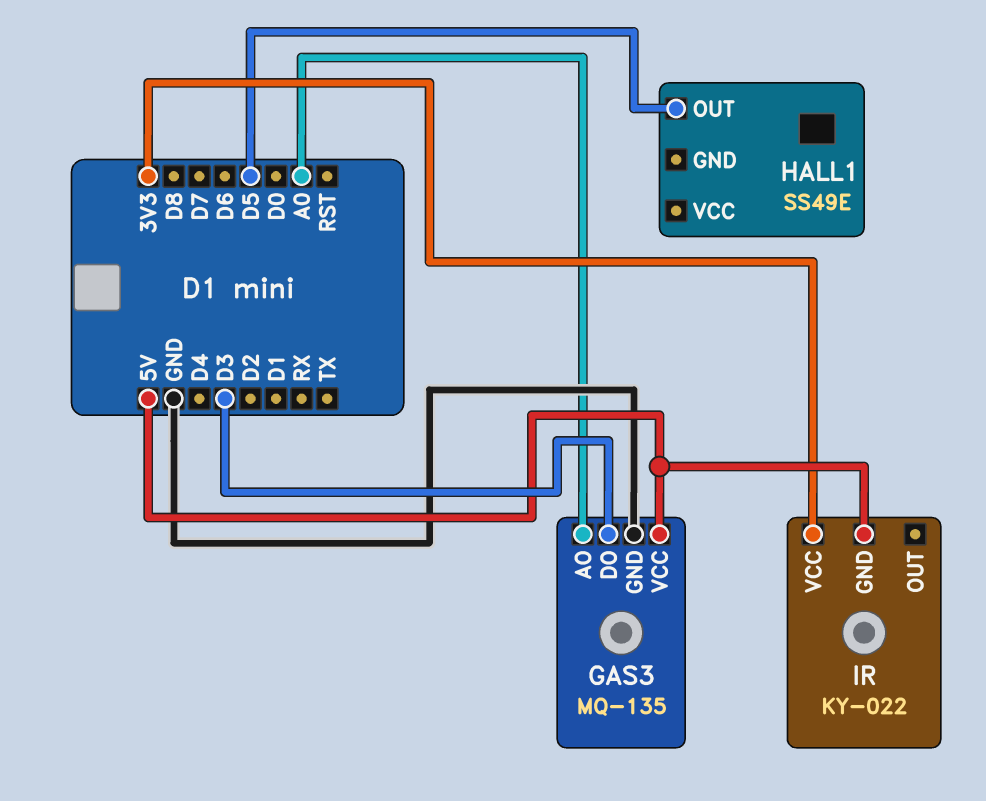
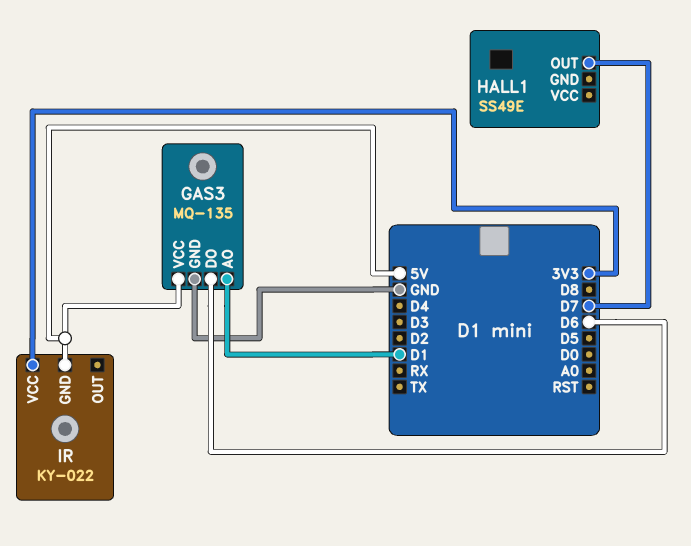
GAS3 pin AO: A0 -> D1
GAS3 pin DO: D3 -> D6
HALL1 pin OUT: D5 -> D7

